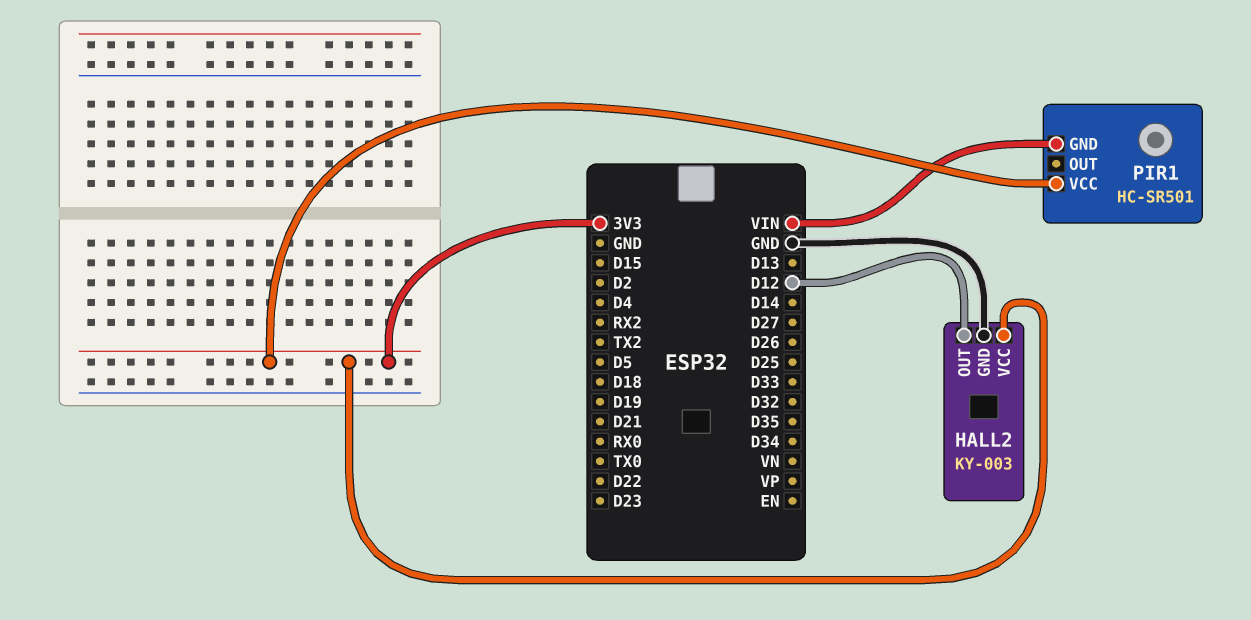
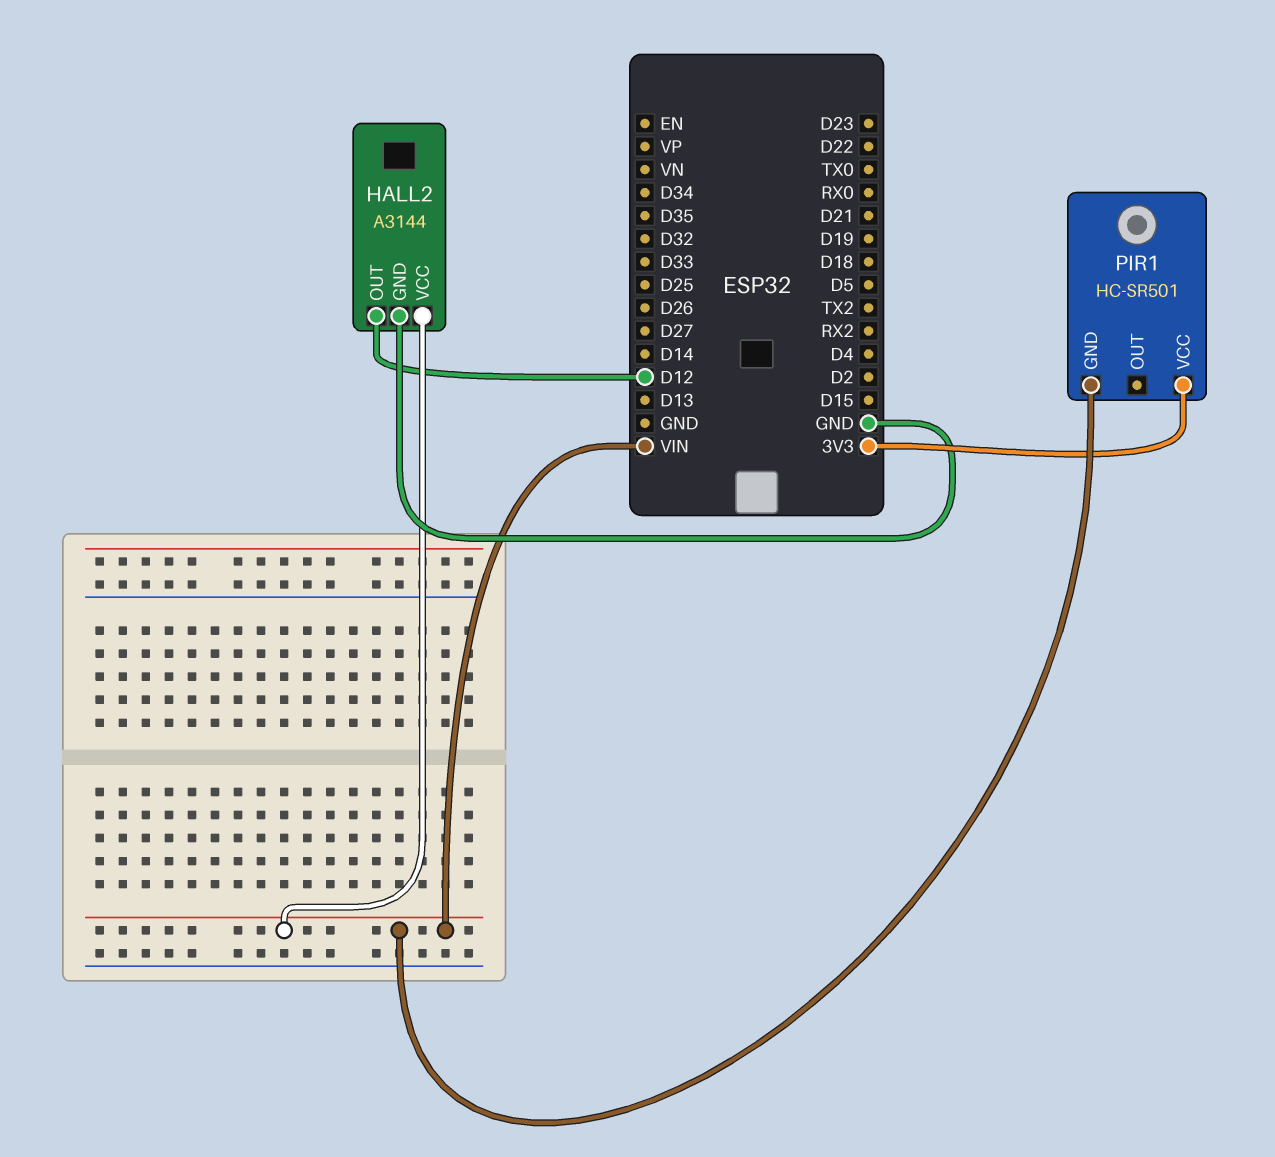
HALL2: KY-003 -> A3144
HALL2 pin VCC: 3V3 -> VIN

